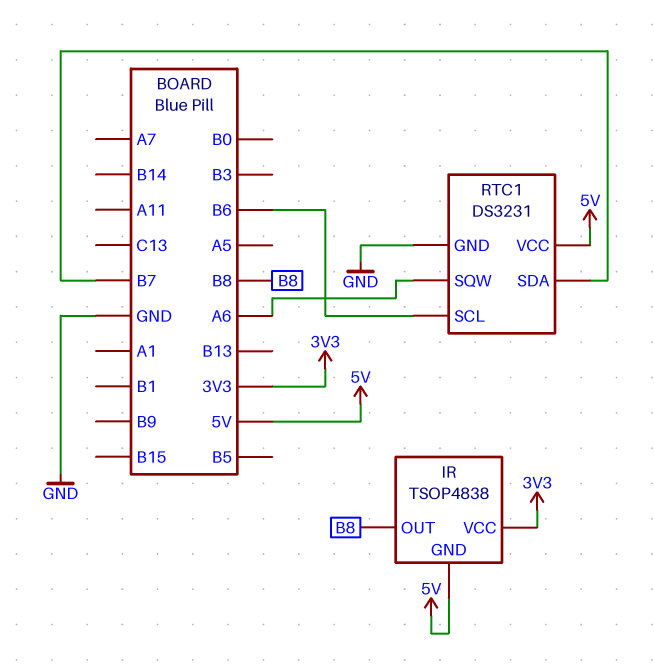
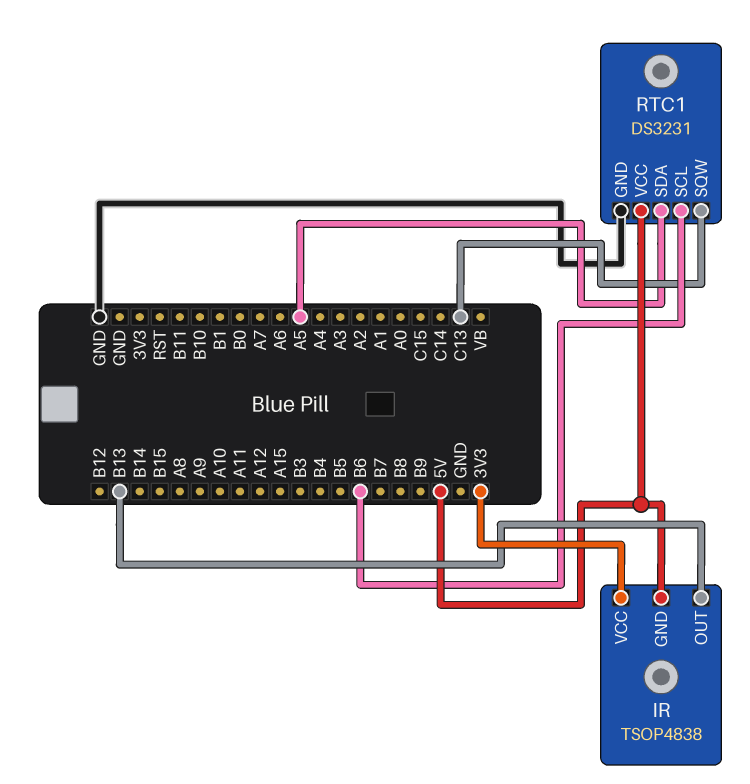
IR pin OUT: B8 -> B13
RTC1 pin SDA: B7 -> A5
RTC1 pin SQW: A6 -> C13

